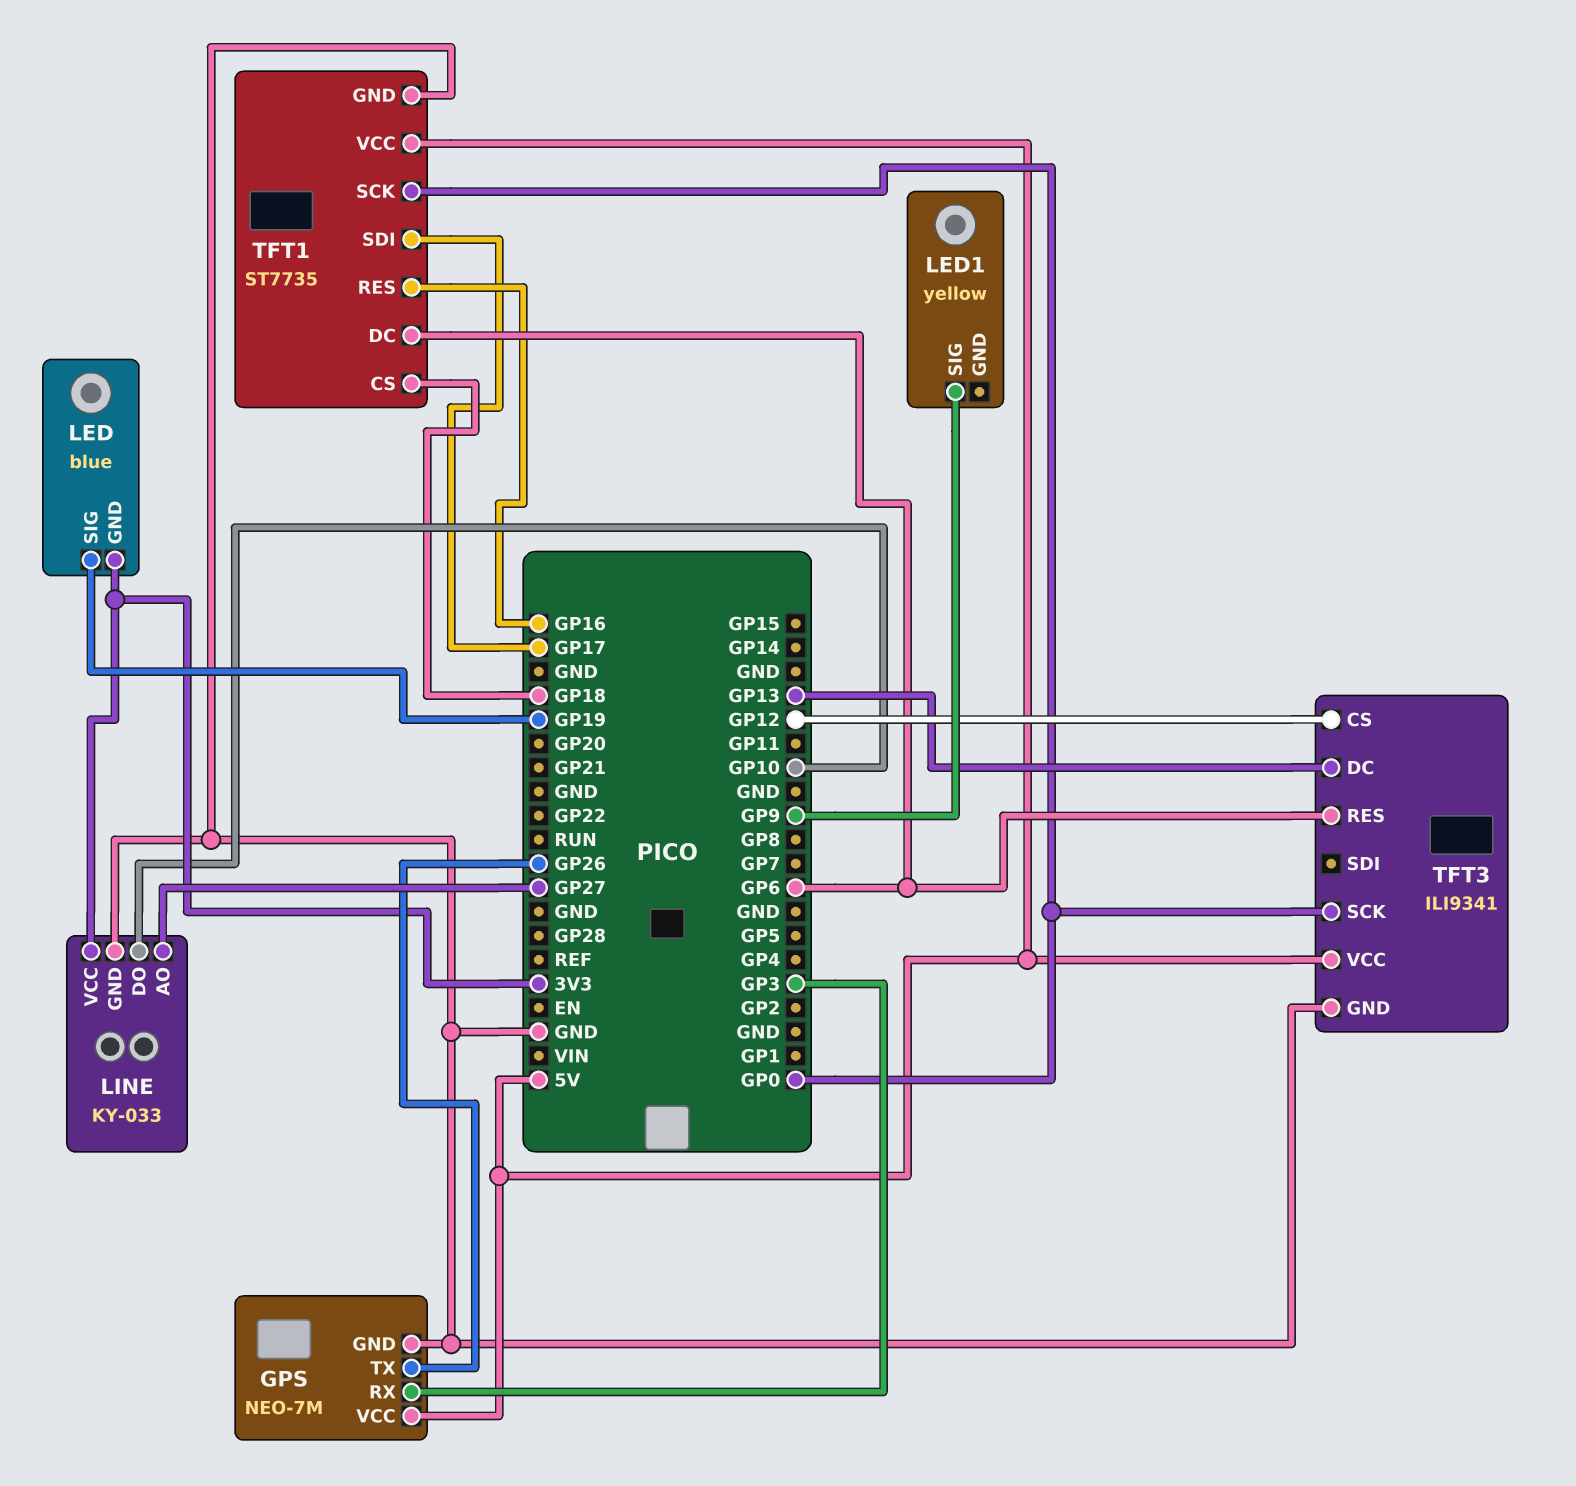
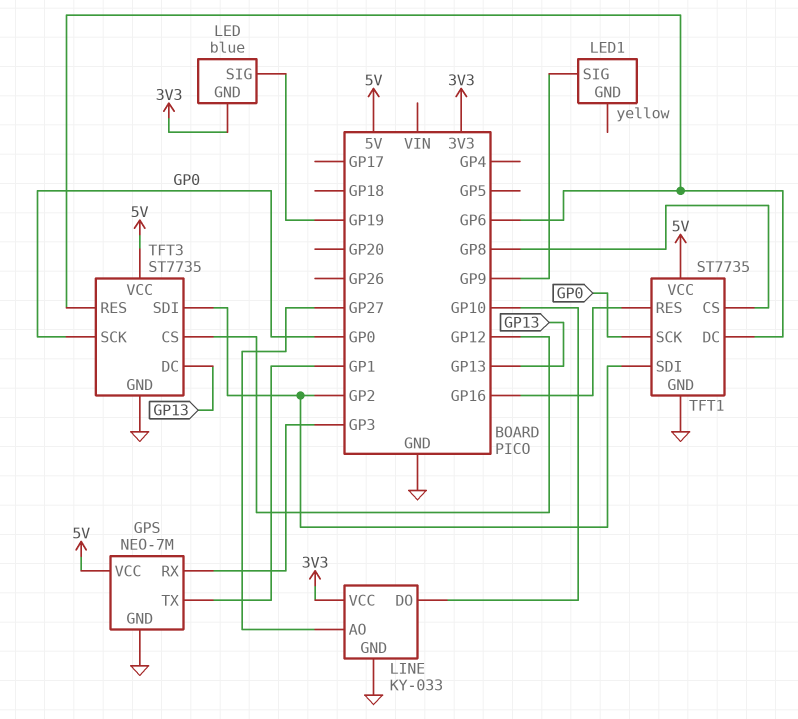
GPS pin TX: GP26 -> GP1
TFT1 pin CS: GP18 -> GP8
TFT1 pin SDI: GP17 -> GP2
TFT3: ILI9341 -> ST7735
TFT3 pin SDI: none -> GP2

